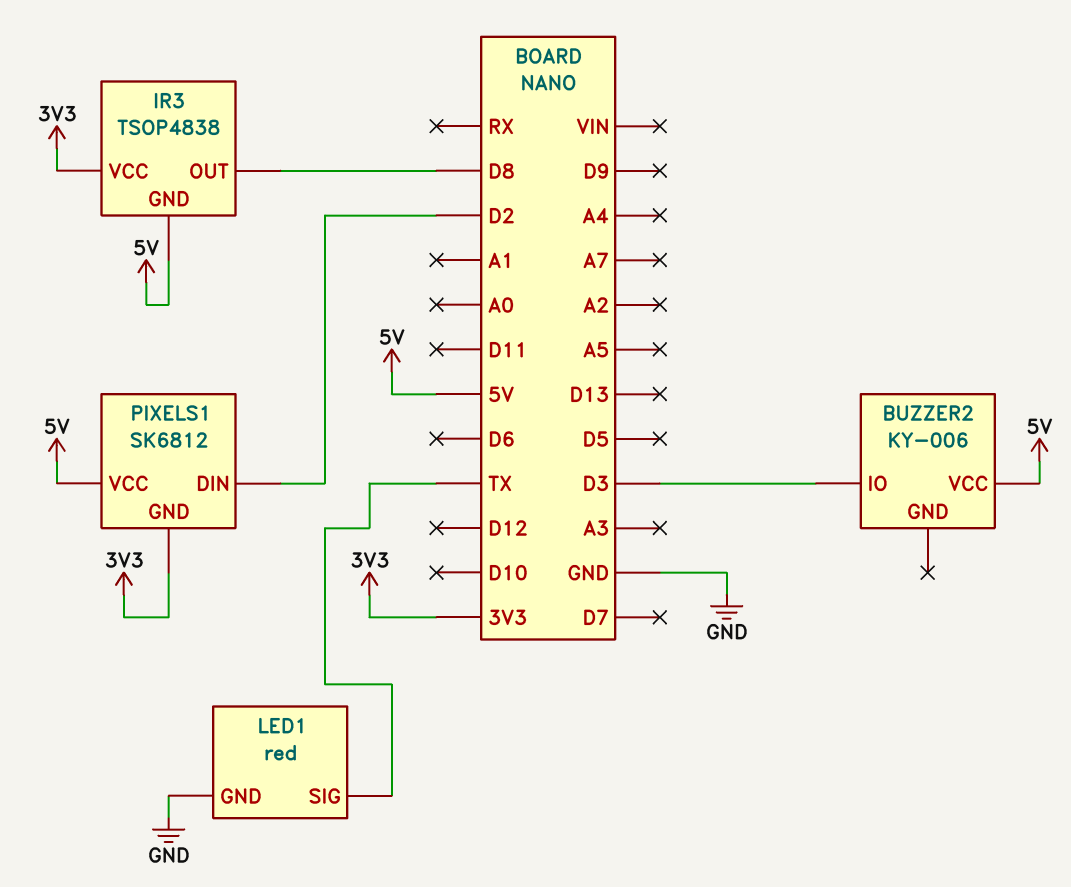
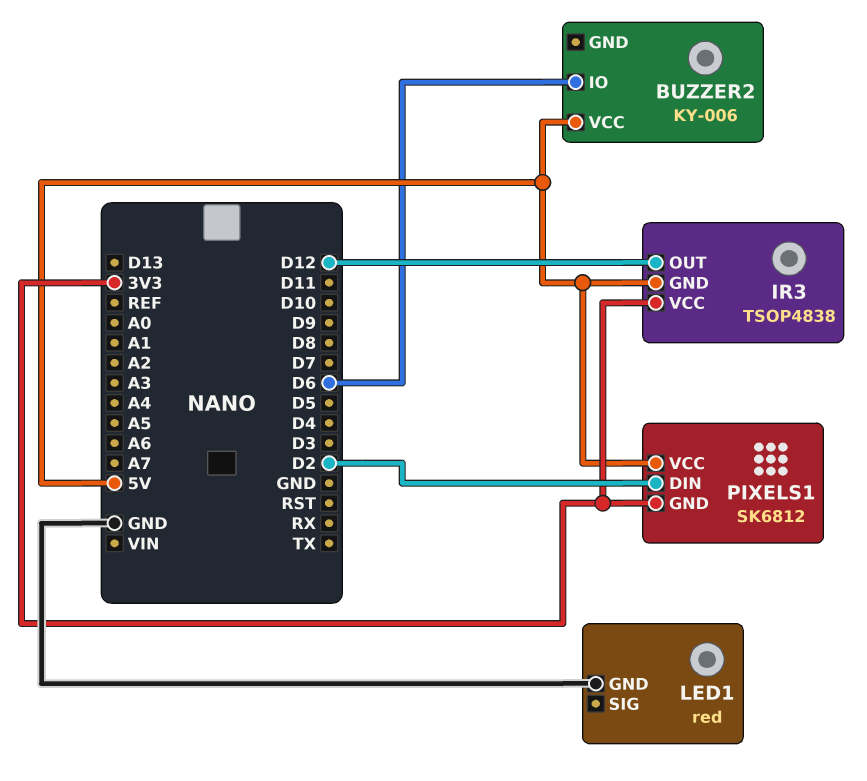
BUZZER2 pin IO: D3 -> D6
IR3 pin OUT: D8 -> D12
LED1 pin SIG: TX -> none

